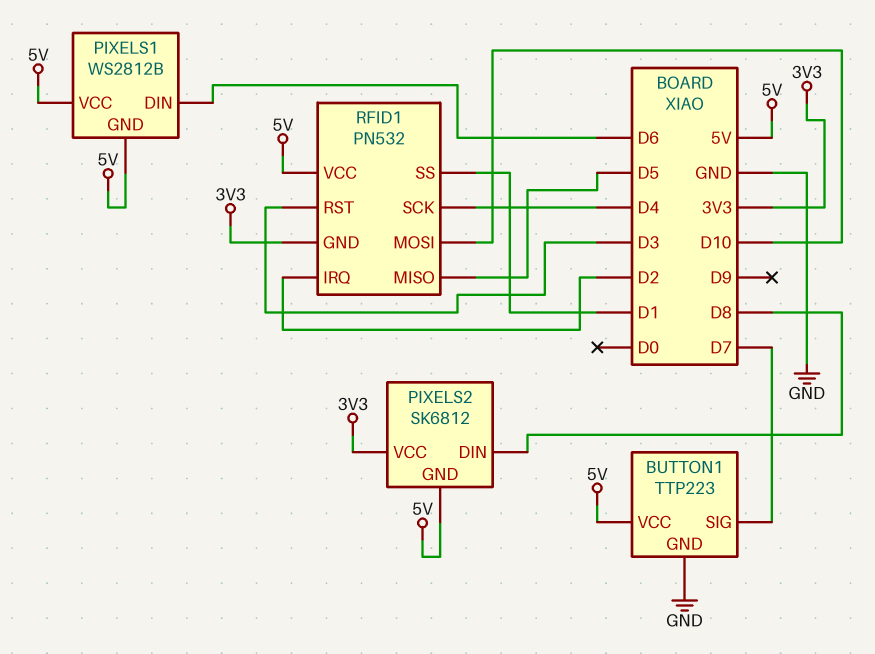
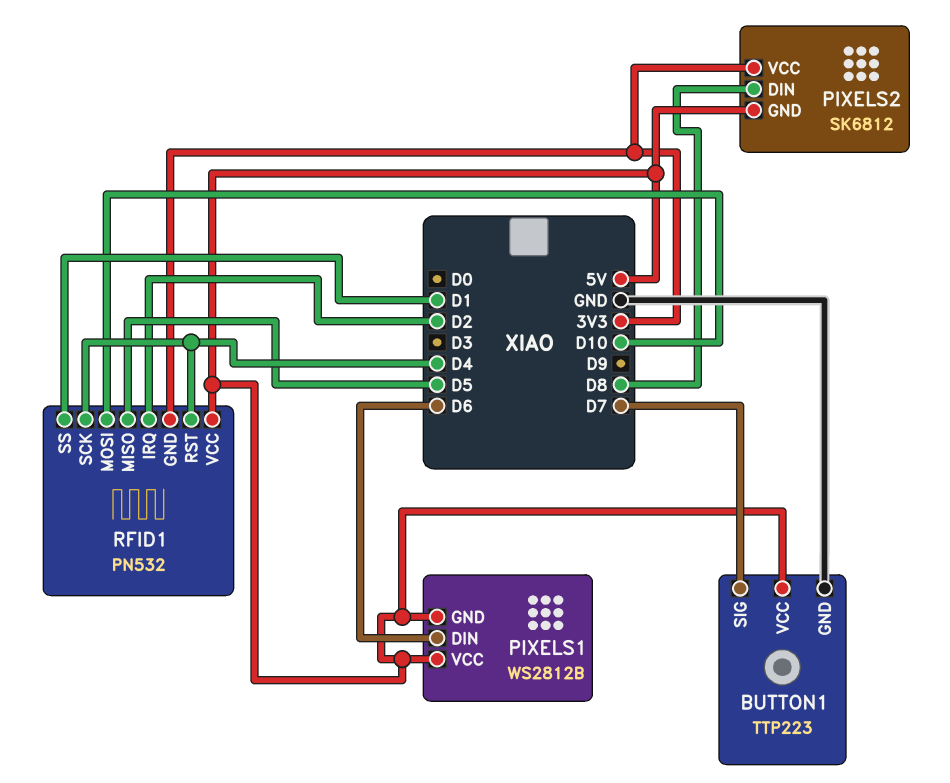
RFID1 pin RST: D3 -> D4

